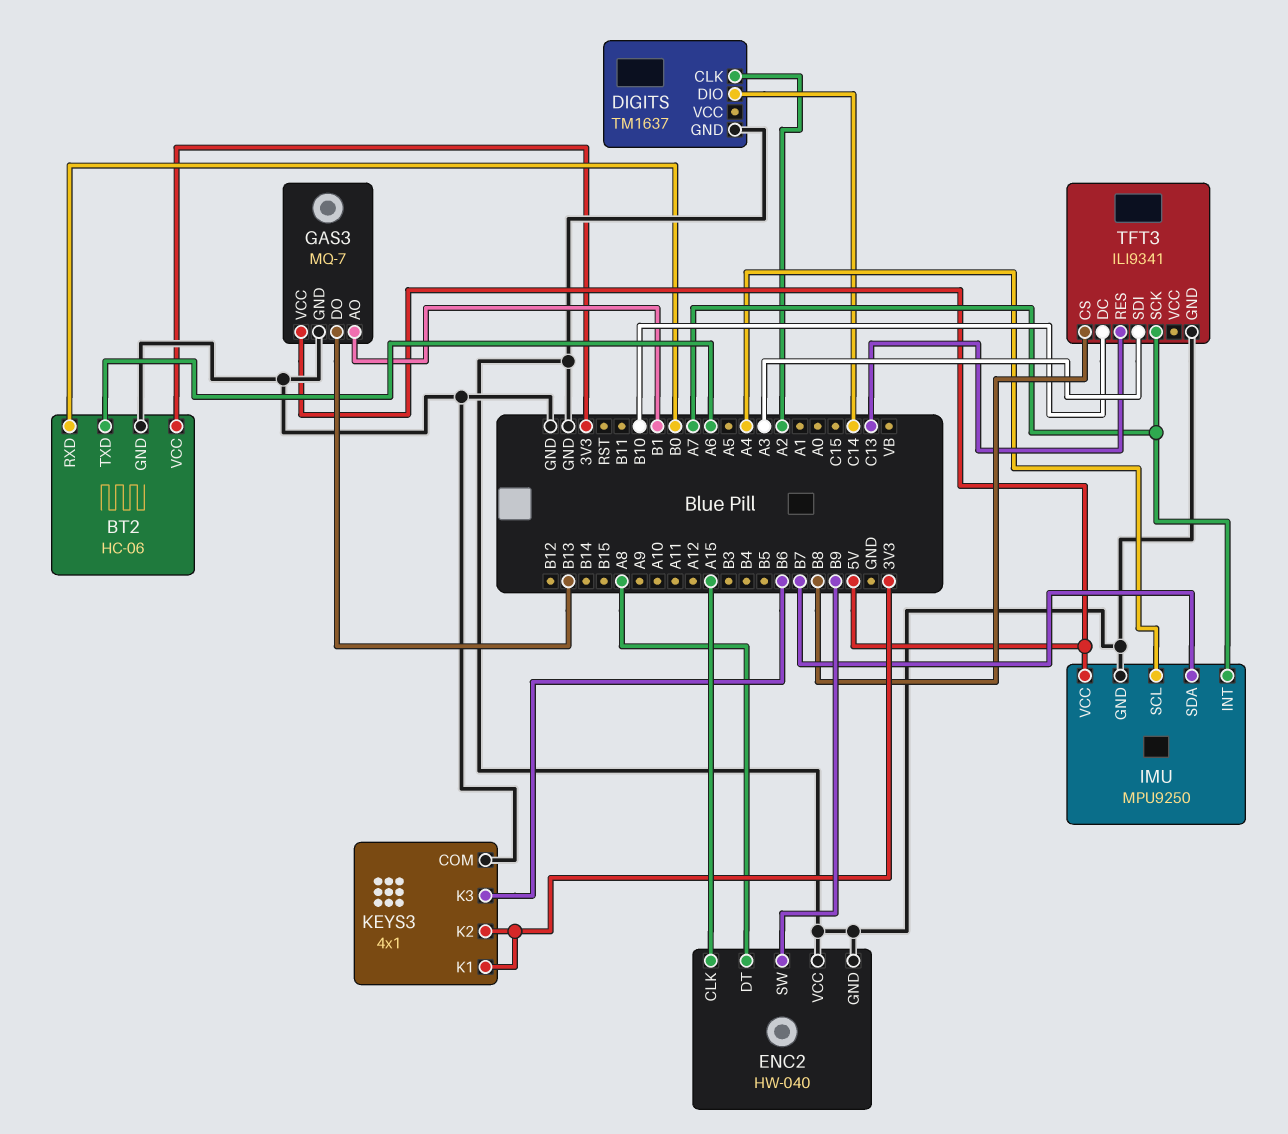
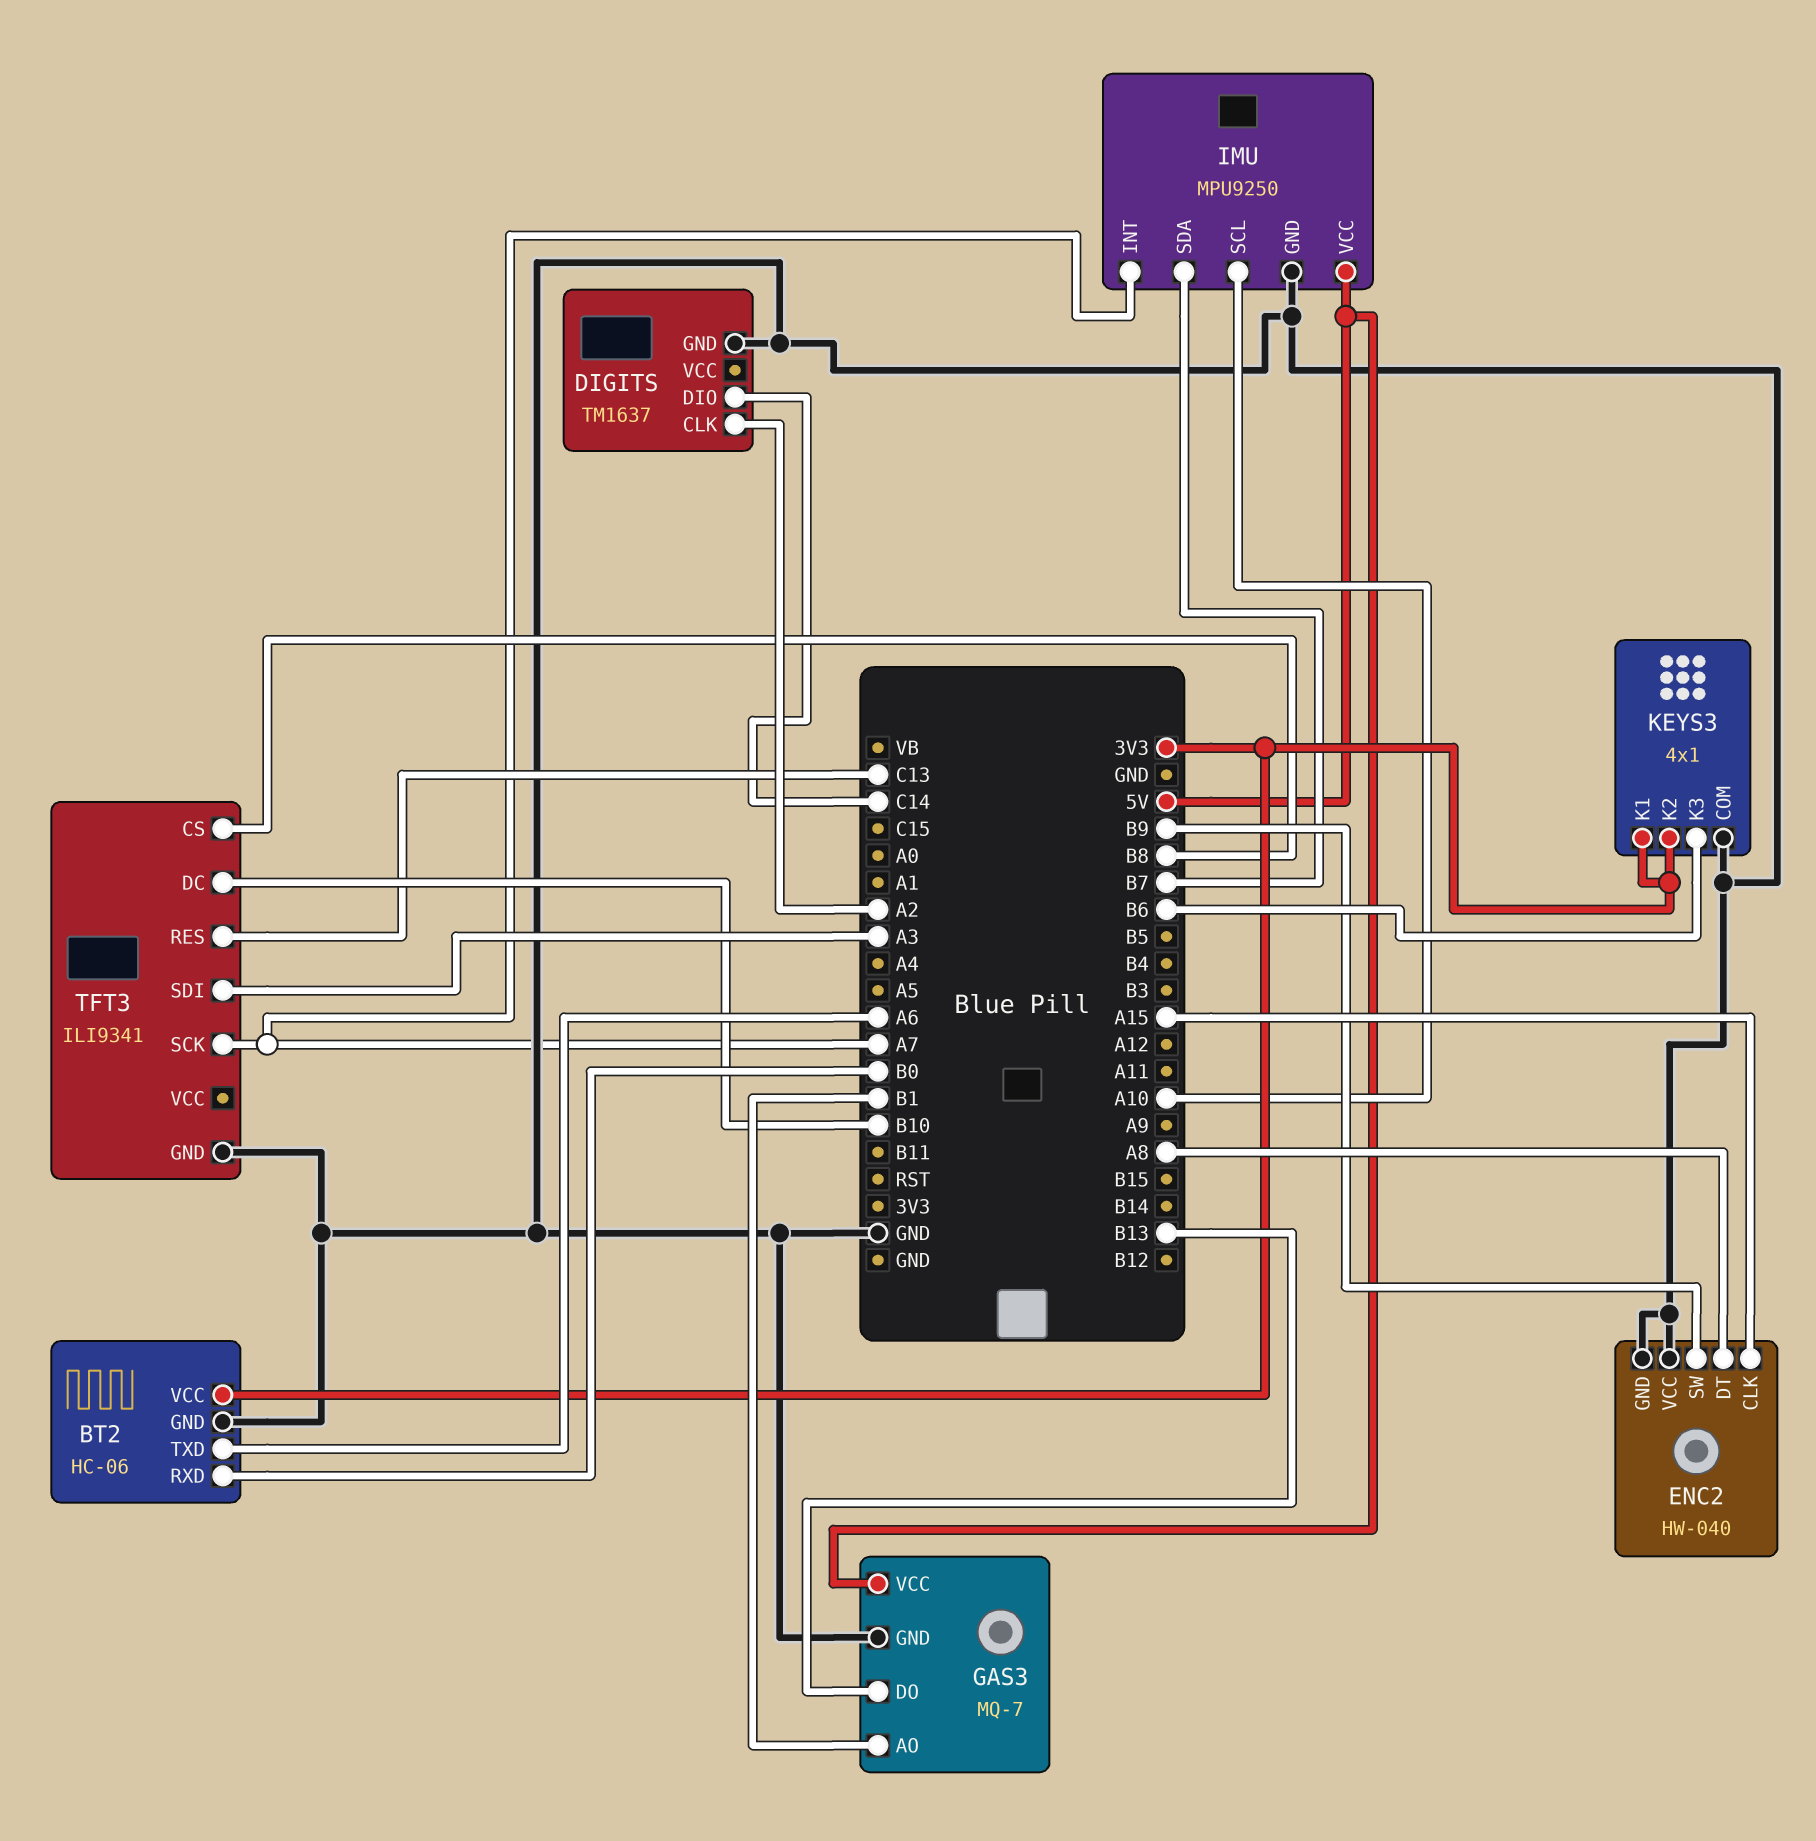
IMU pin SCL: A4 -> A10

